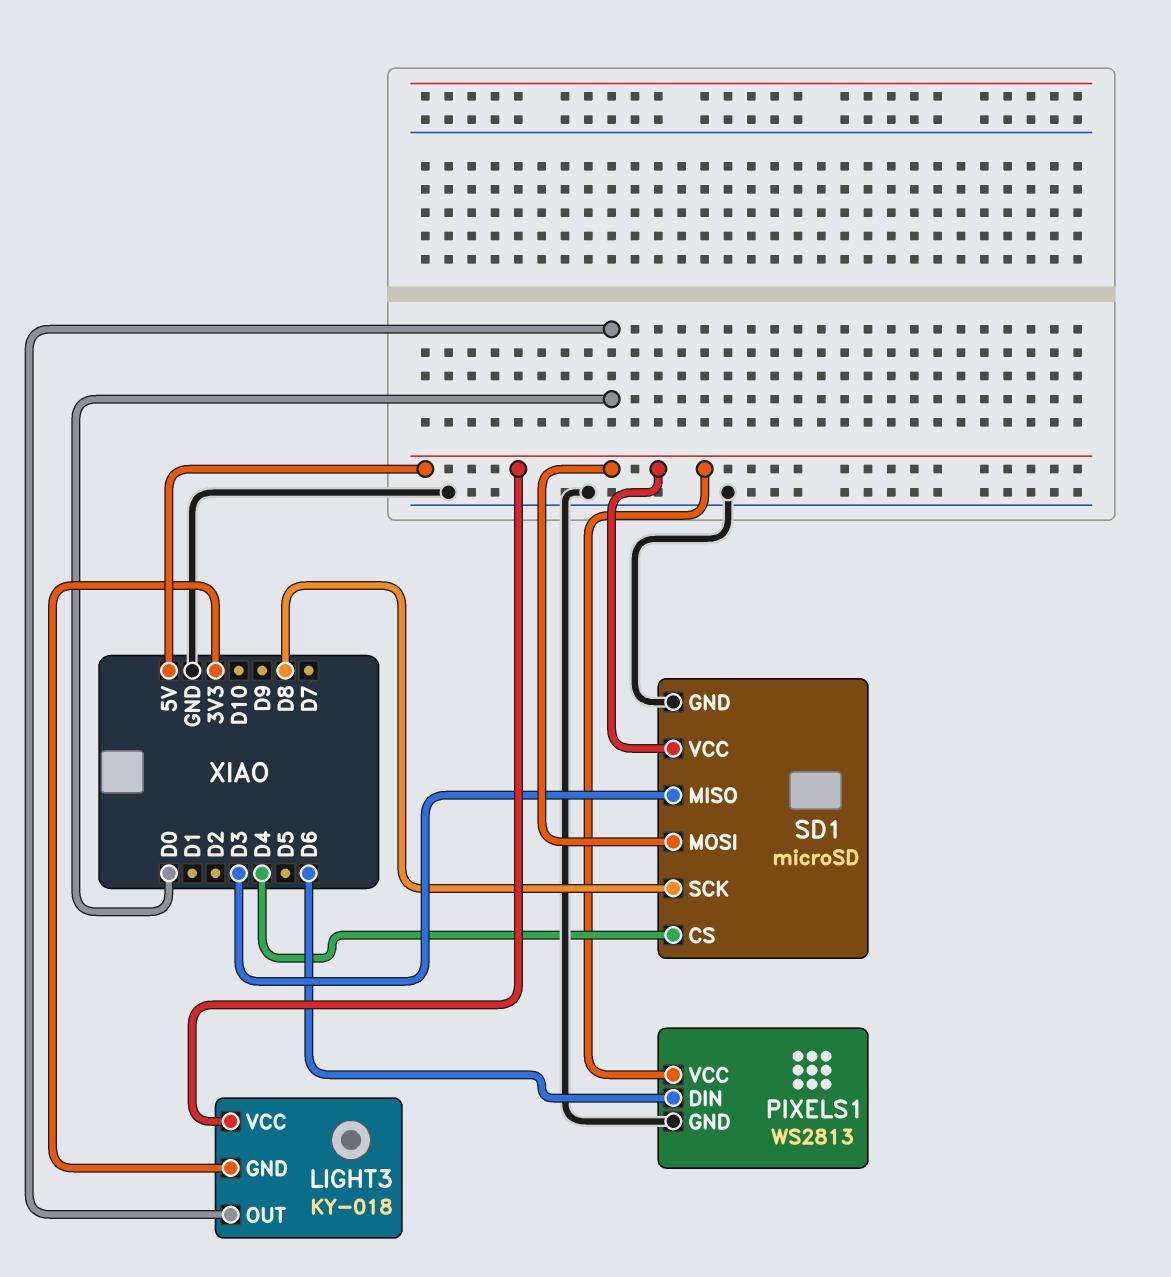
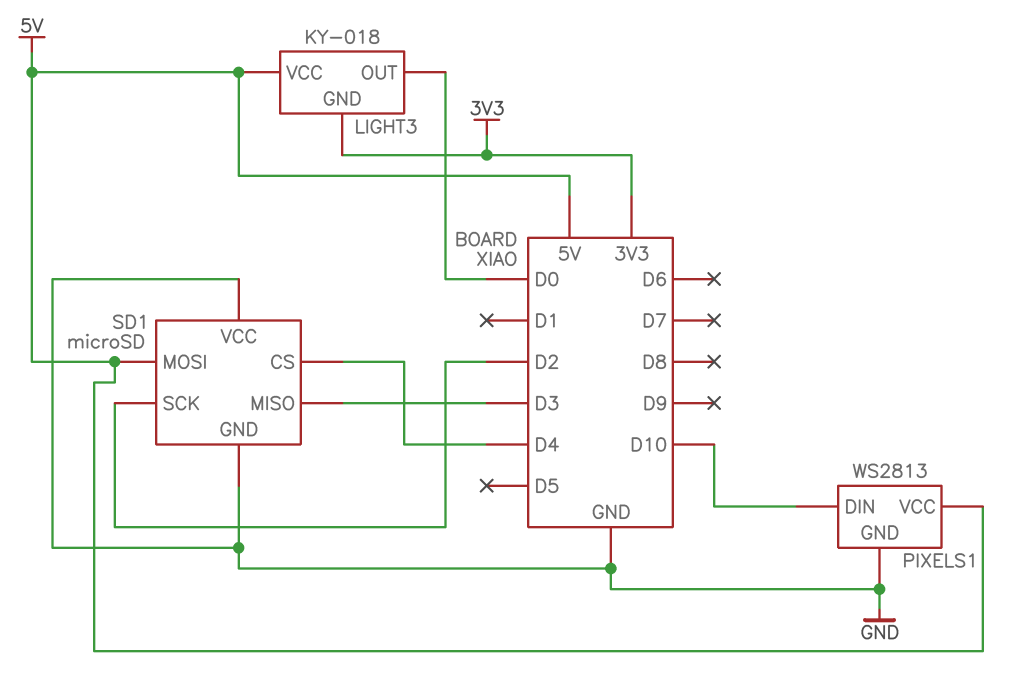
PIXELS1 pin DIN: D6 -> D10
SD1 pin SCK: D8 -> D2
SD1 pin VCC: 5V -> GND

